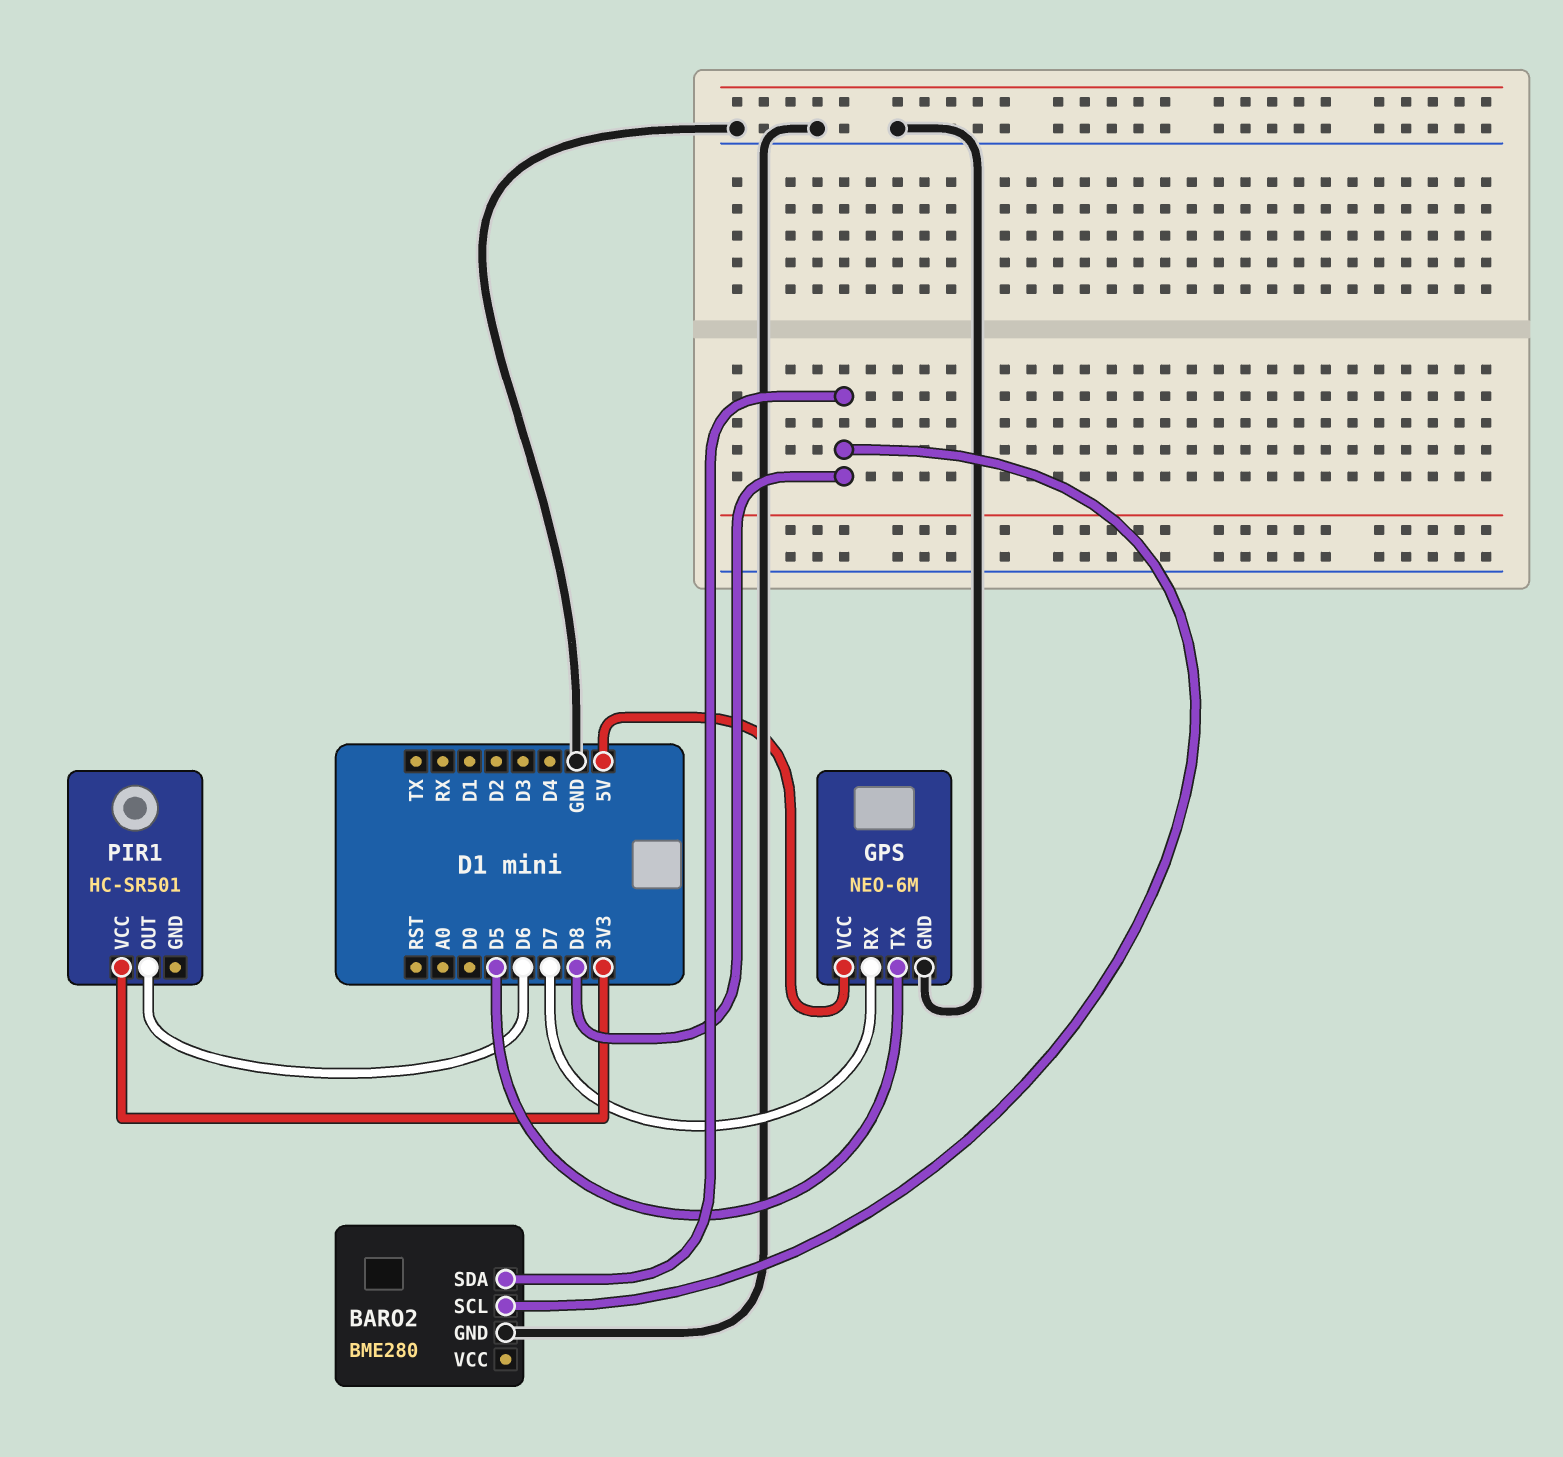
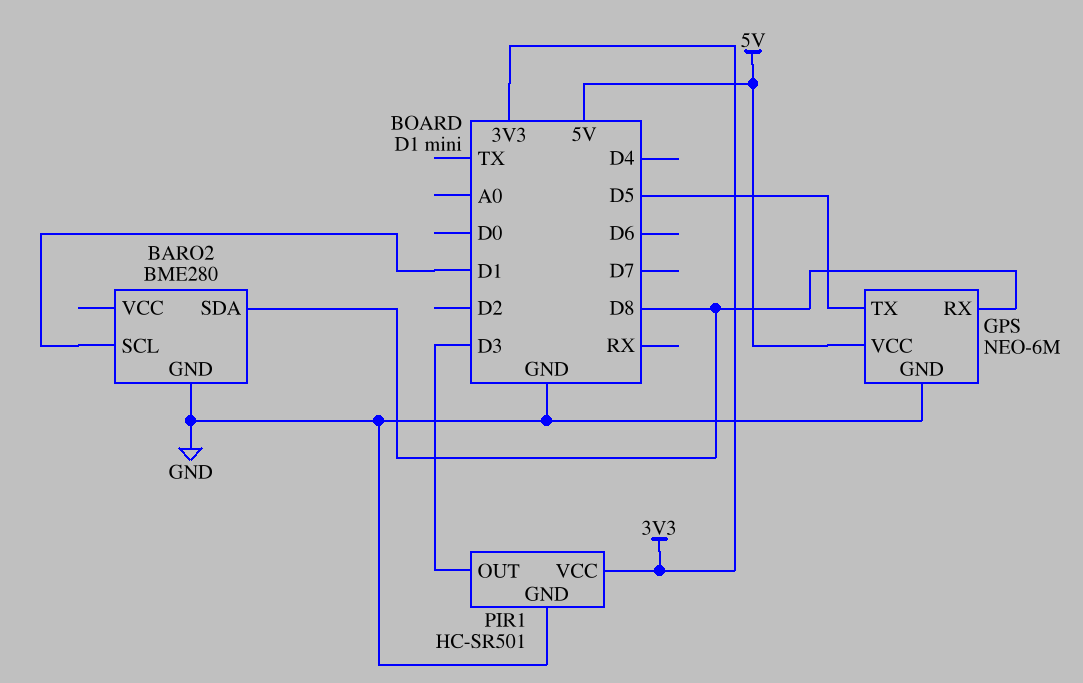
BARO2 pin SCL: D8 -> D1
GPS pin RX: D7 -> D8
PIR1 pin GND: none -> GND
PIR1 pin OUT: D6 -> D3

